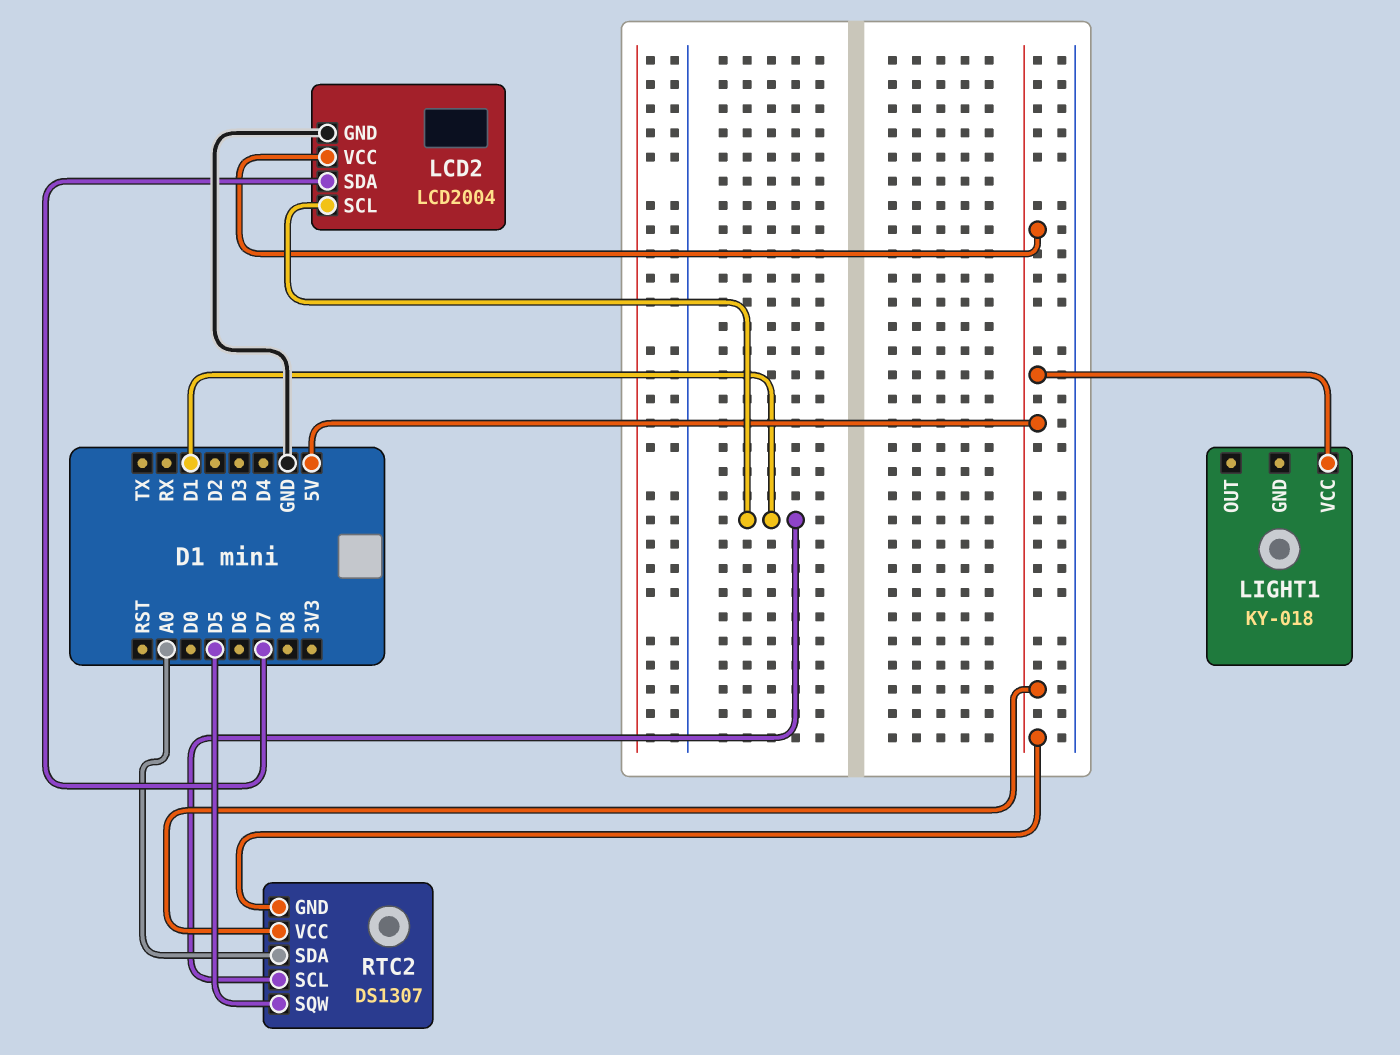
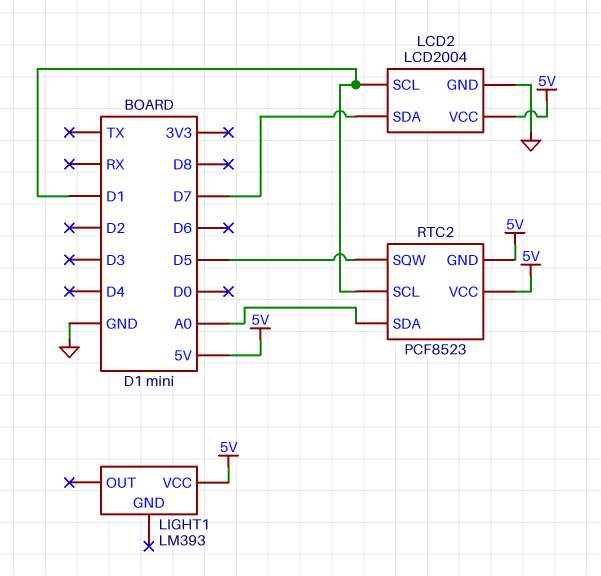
LIGHT1: KY-018 -> LM393
RTC2: DS1307 -> PCF8523

